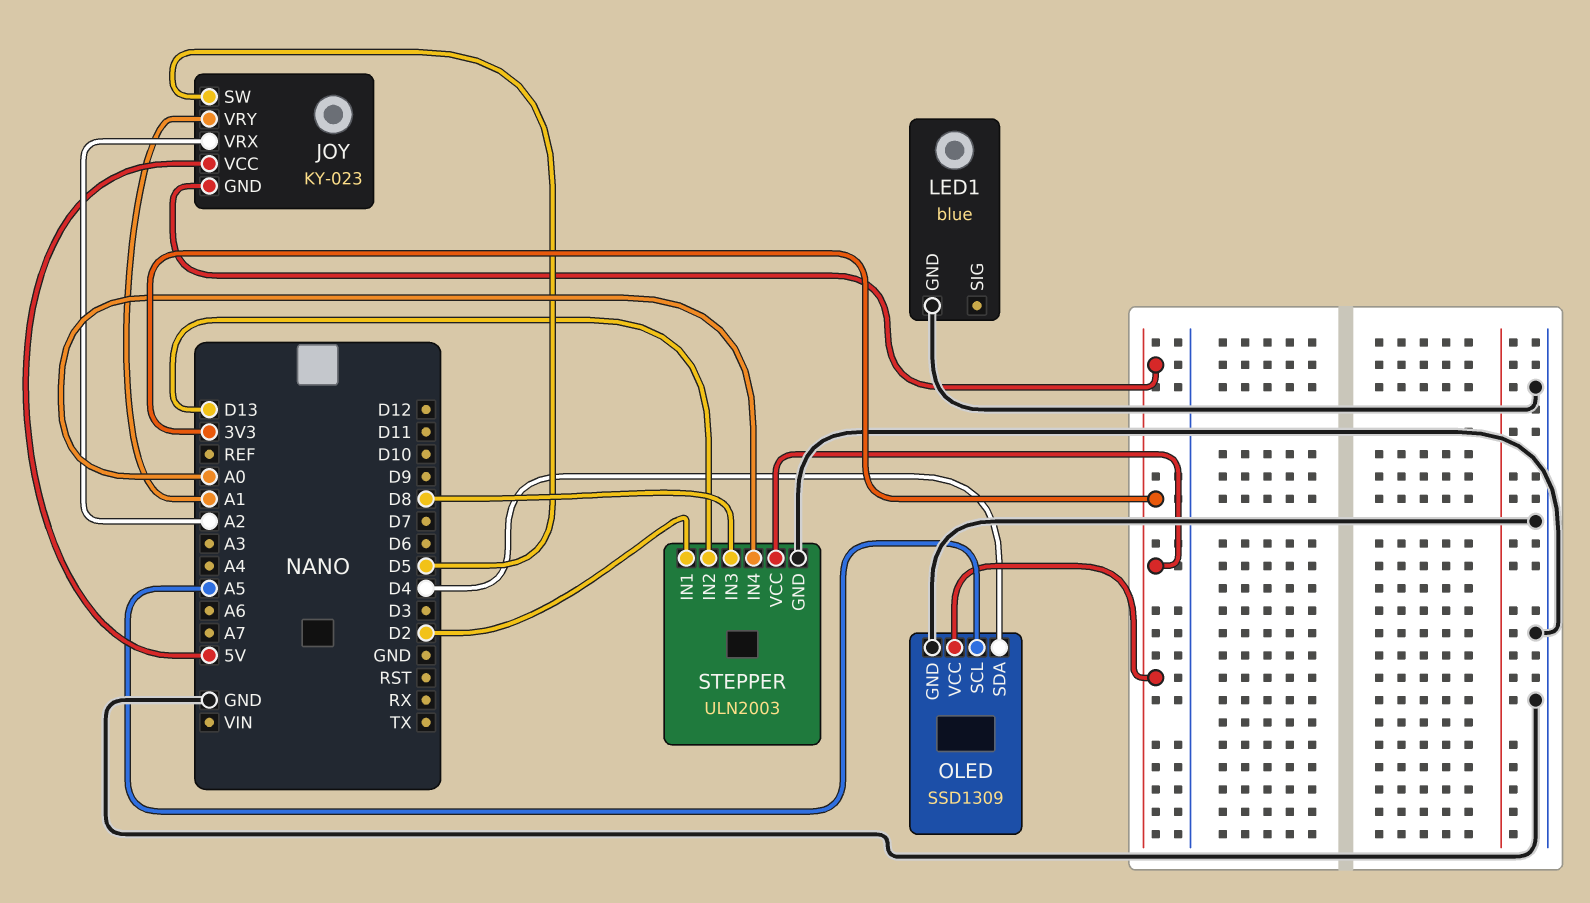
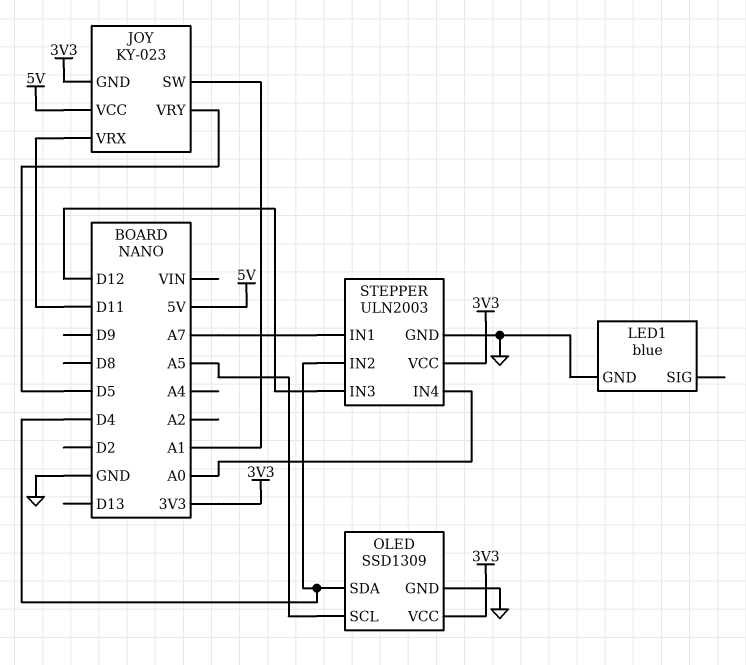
JOY pin SW: D5 -> A1
JOY pin VRX: A2 -> D11
JOY pin VRY: A1 -> D5
STEPPER pin IN1: D2 -> A7
STEPPER pin IN2: D13 -> D4
STEPPER pin IN3: D8 -> D12

